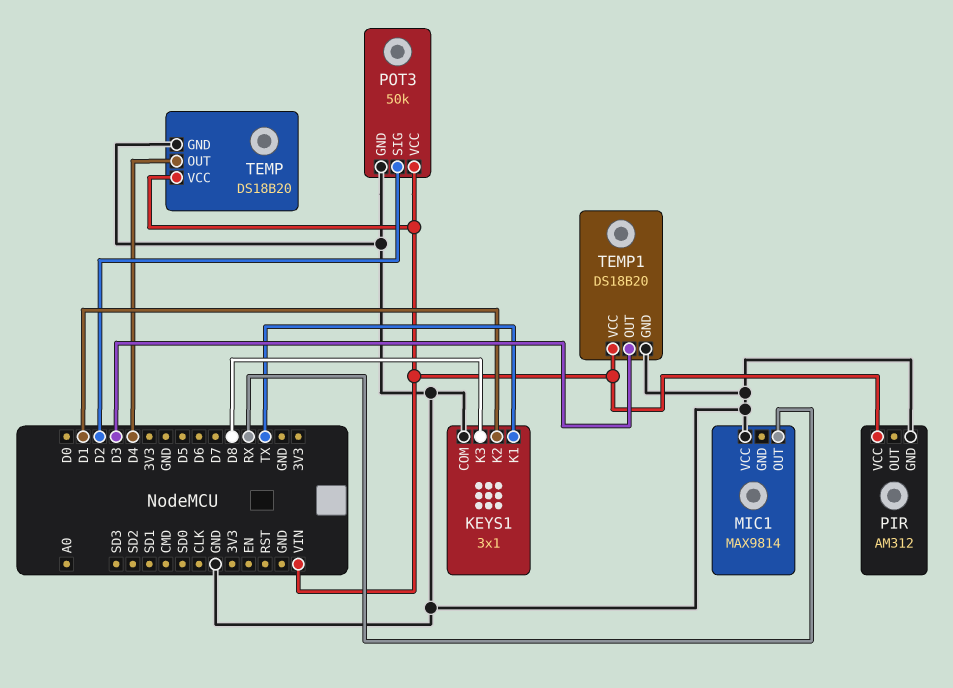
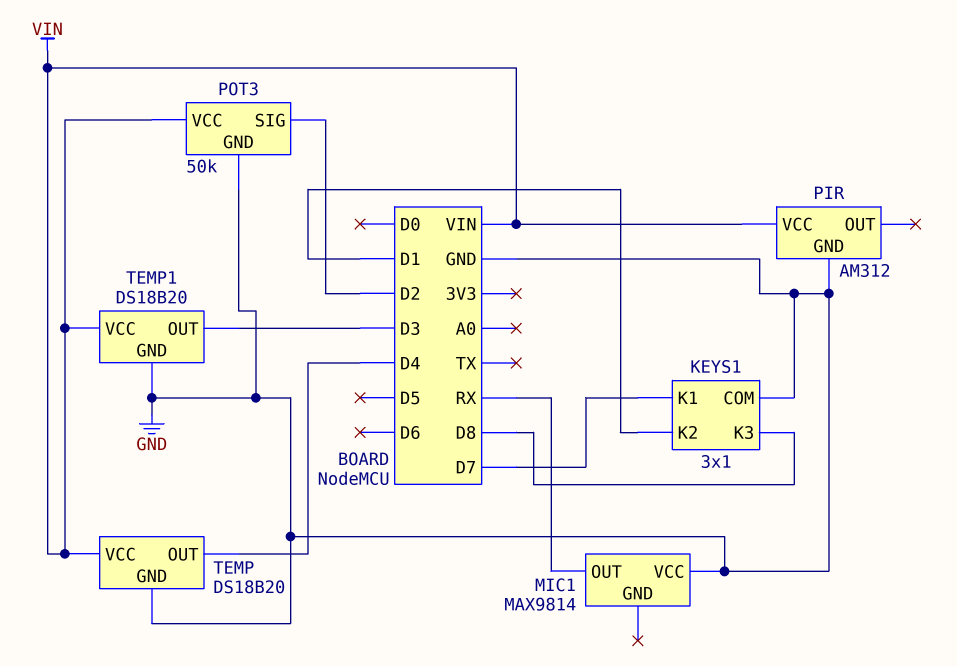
KEYS1 pin K1: TX -> D7

